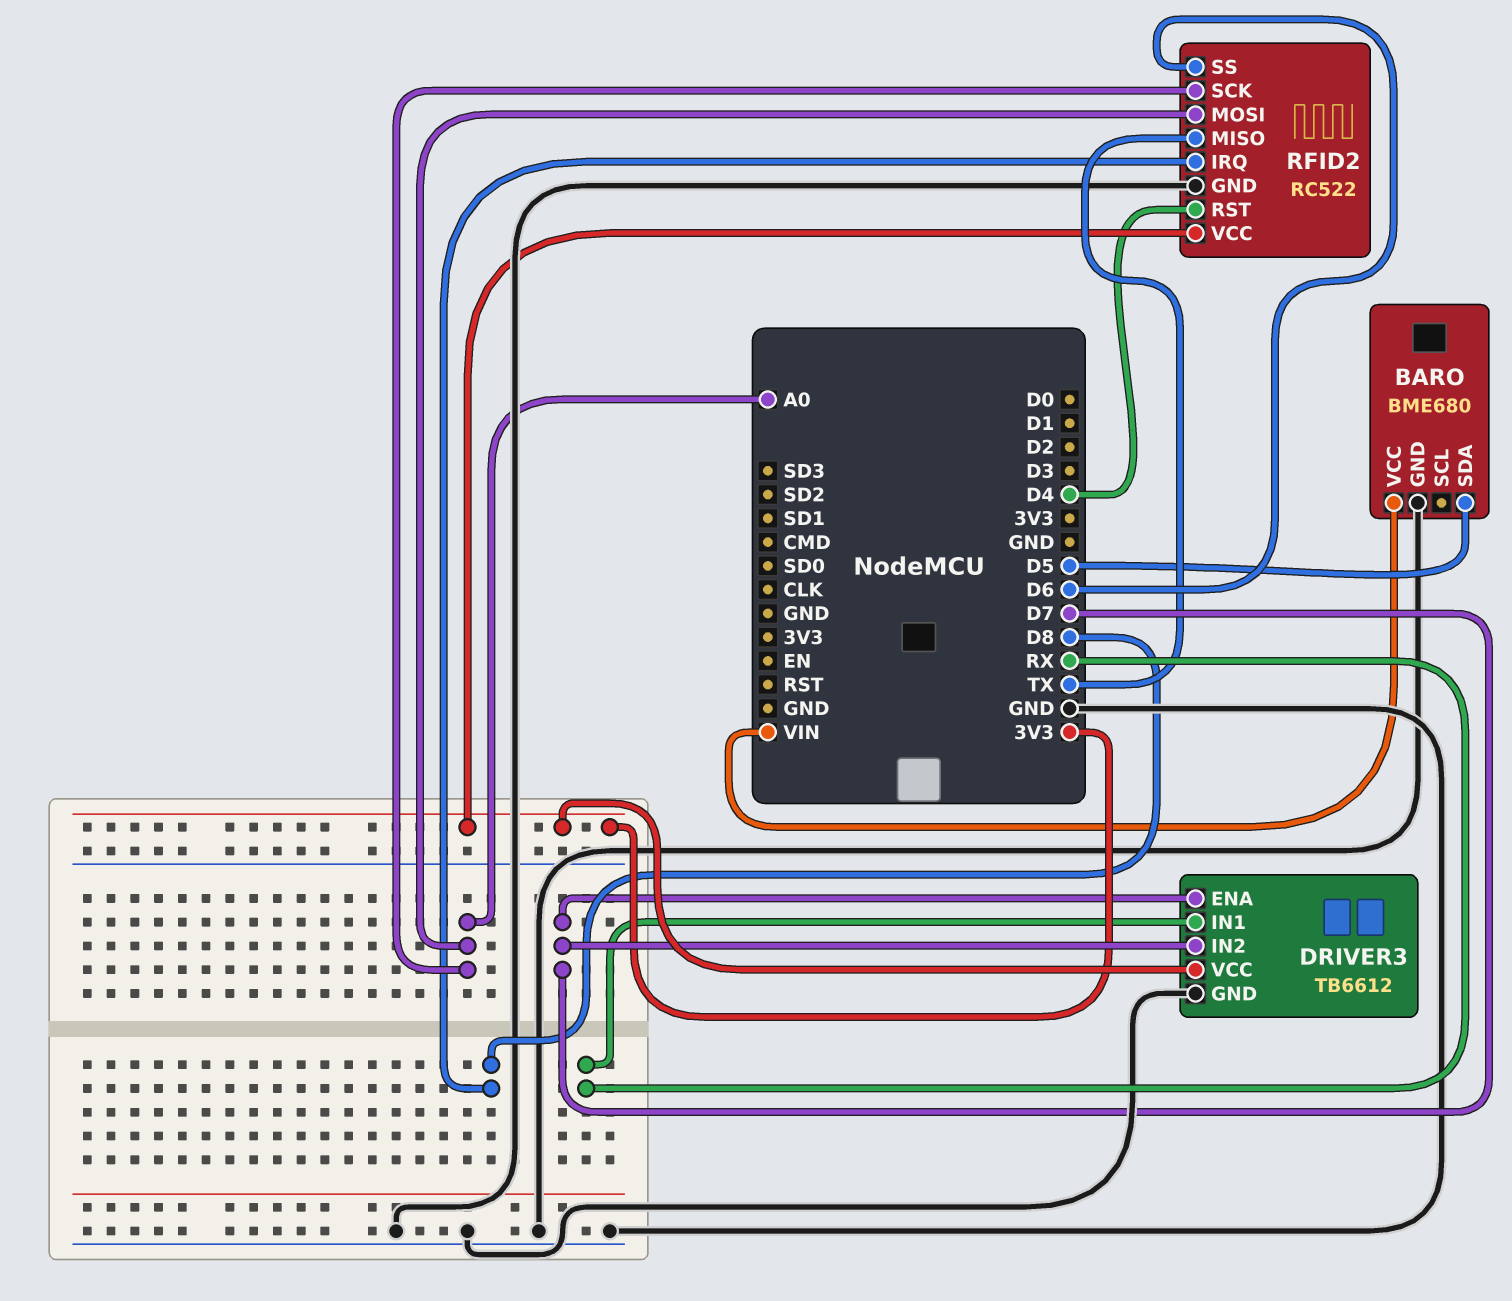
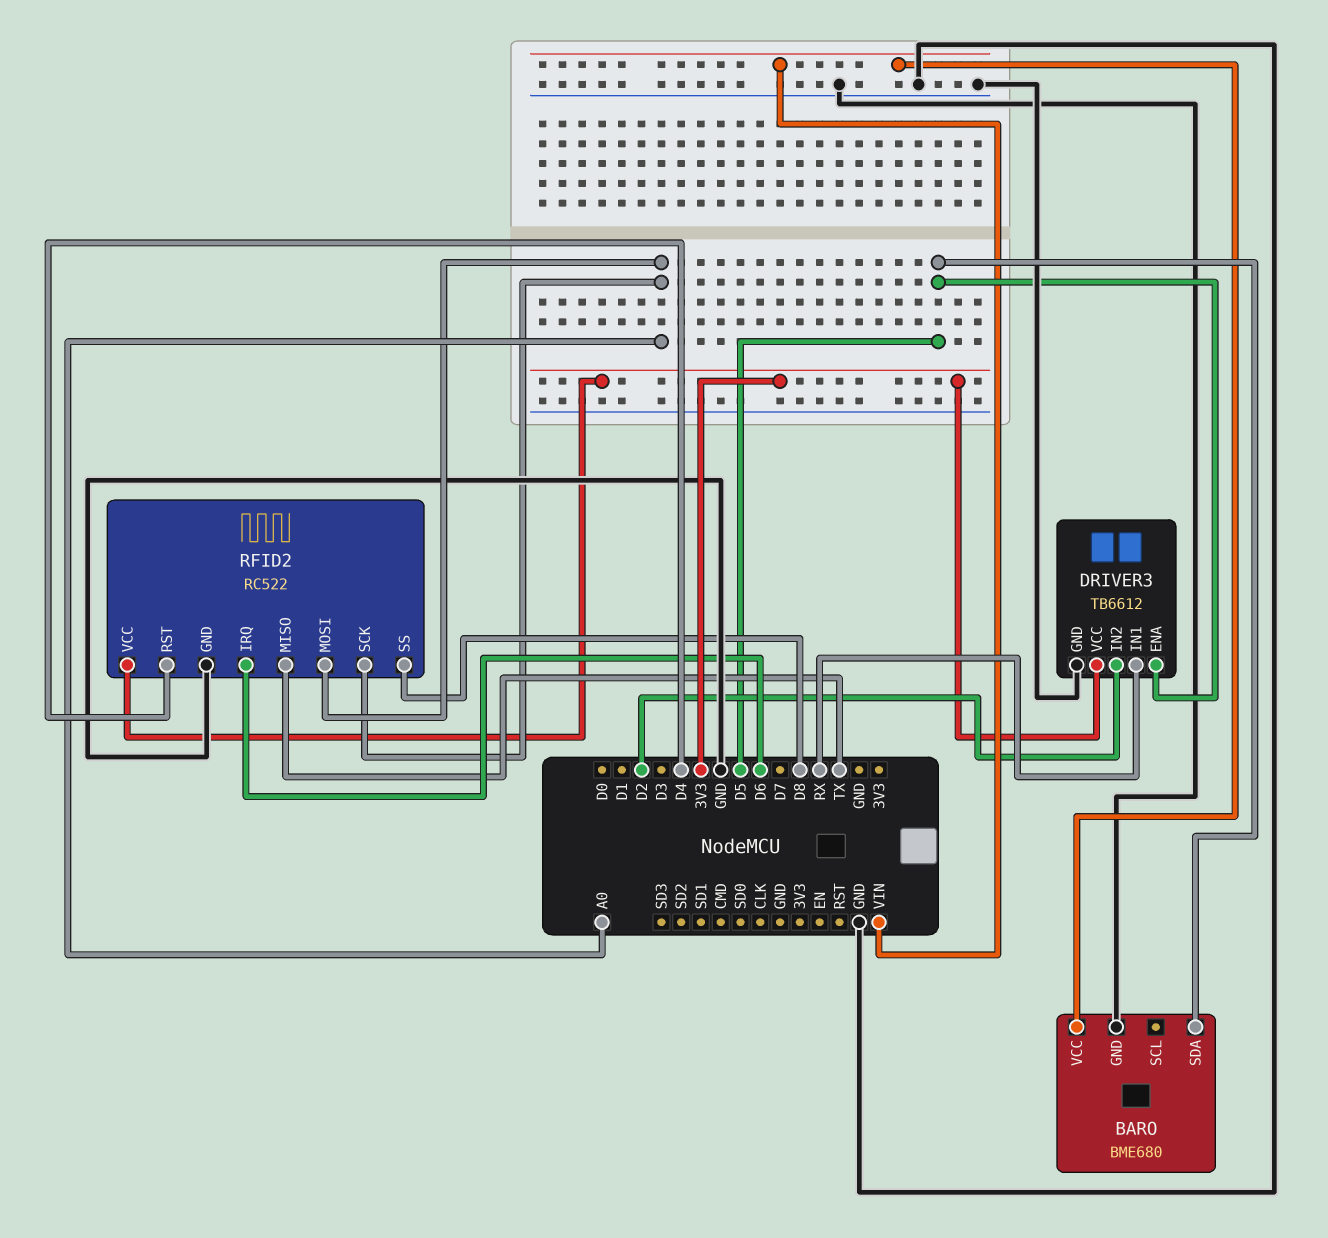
DRIVER3 pin ENA: D7 -> D5
DRIVER3 pin IN2: D7 -> D2
RFID2 pin IRQ: D8 -> D6
RFID2 pin SS: D6 -> D8

